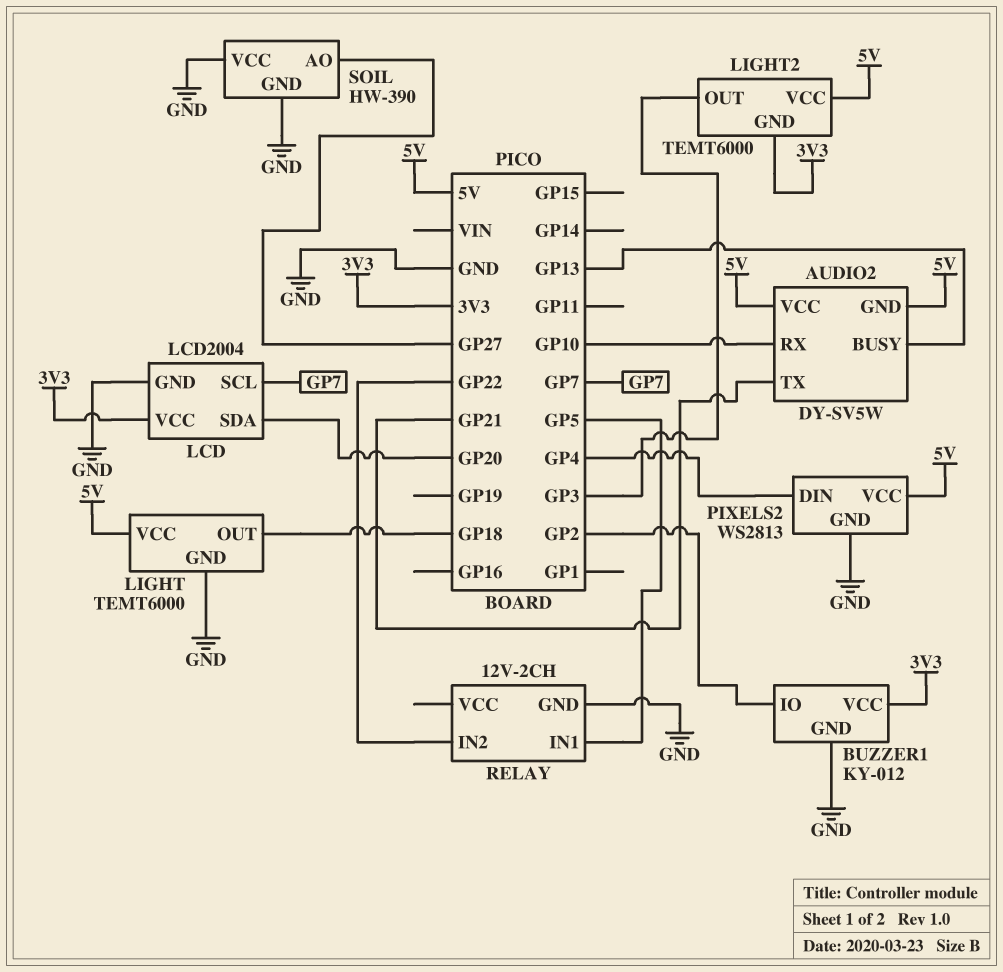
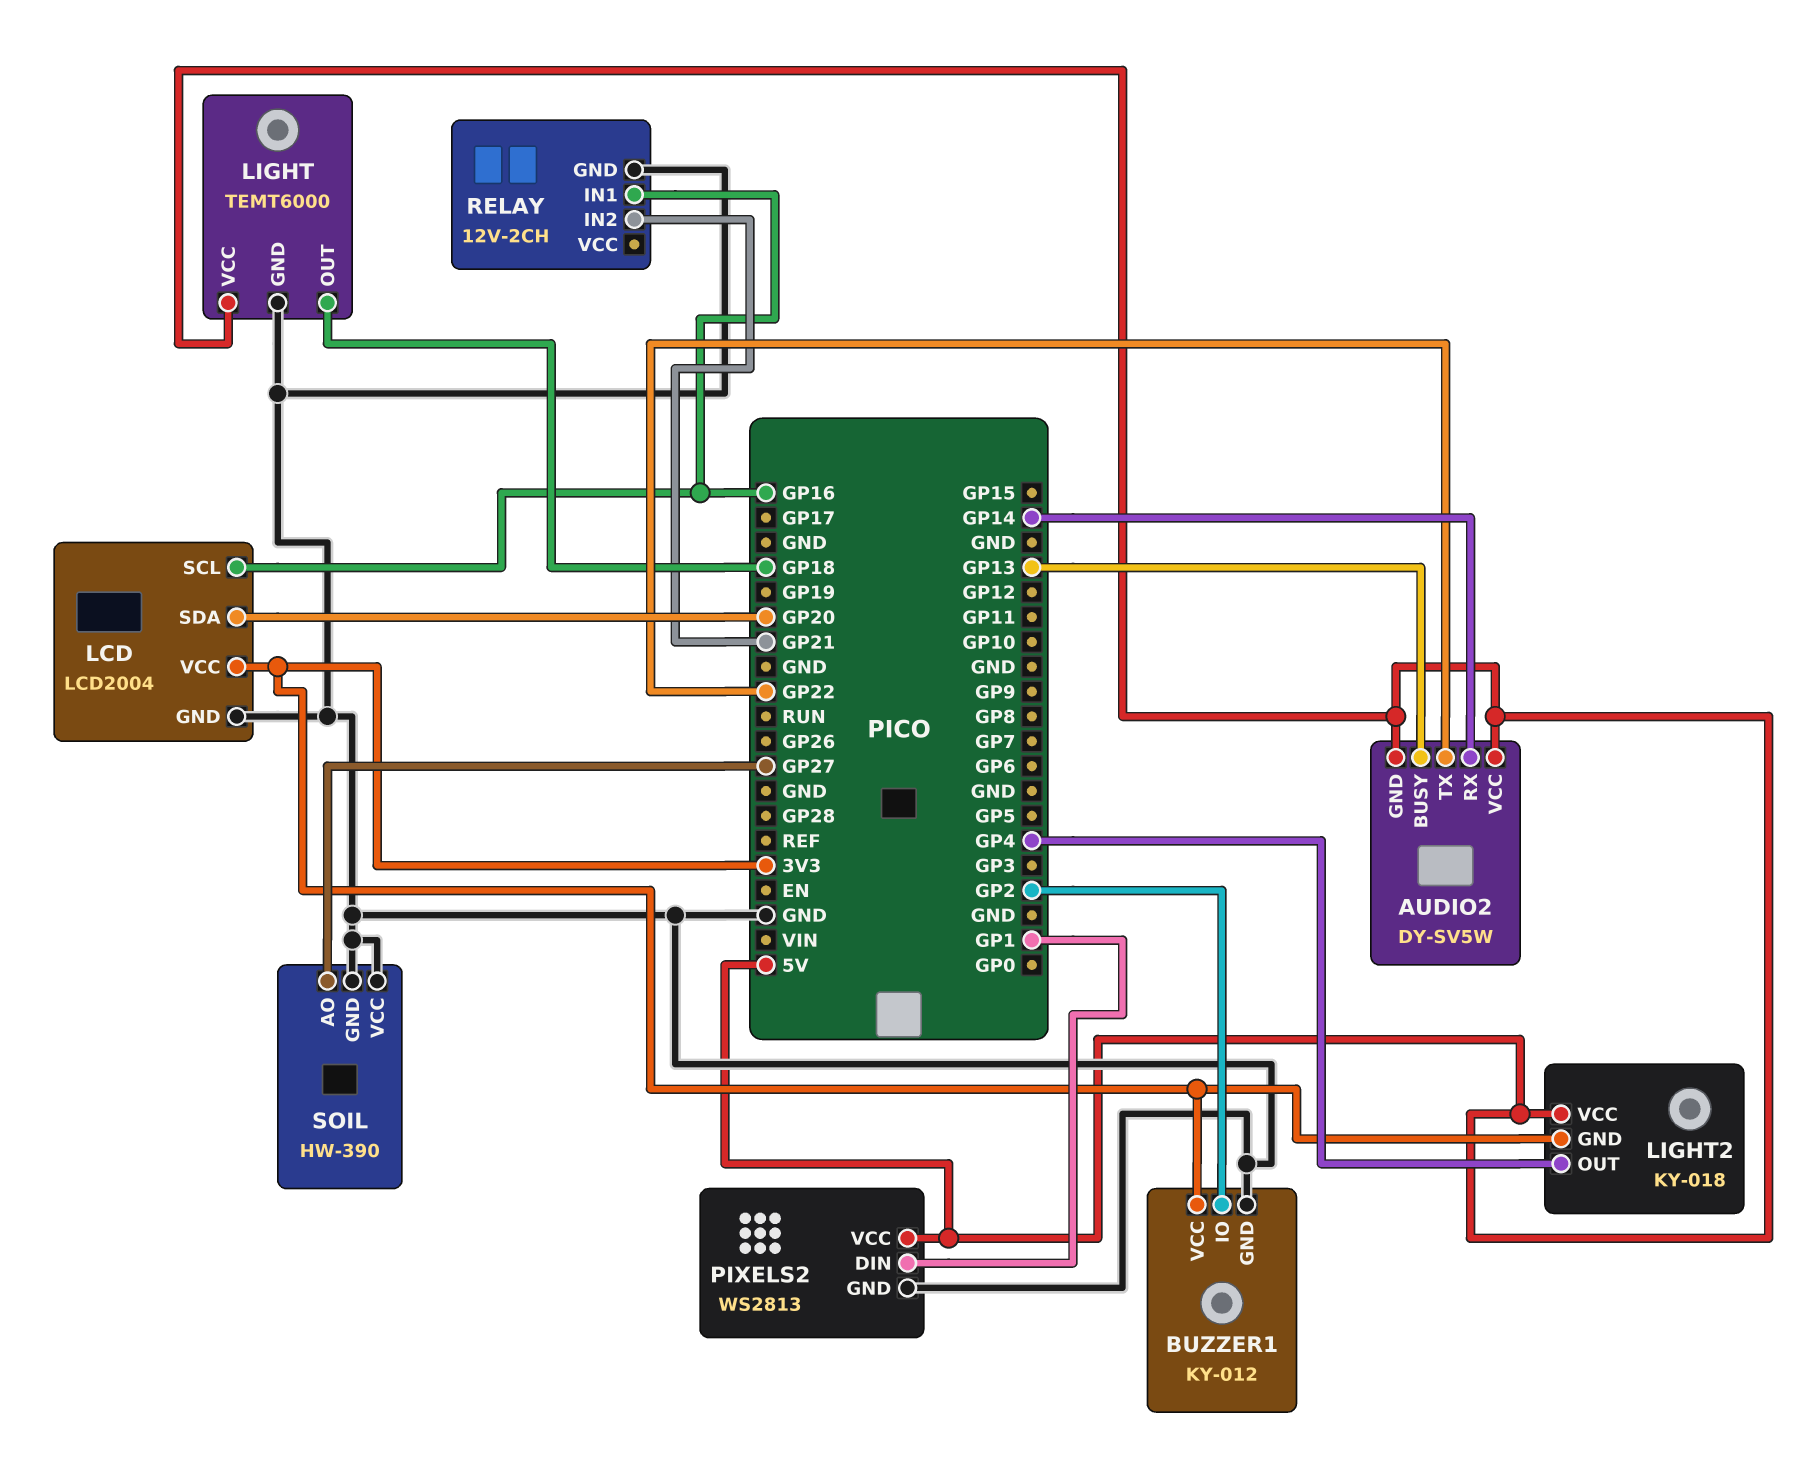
AUDIO2 pin RX: GP10 -> GP14
AUDIO2 pin TX: GP21 -> GP22
LCD pin SCL: GP7 -> GP16
LIGHT2: TEMT6000 -> KY-018
LIGHT2 pin OUT: GP3 -> GP4
PIXELS2 pin DIN: GP4 -> GP1
RELAY pin IN1: GP5 -> GP16
RELAY pin IN2: GP22 -> GP21

